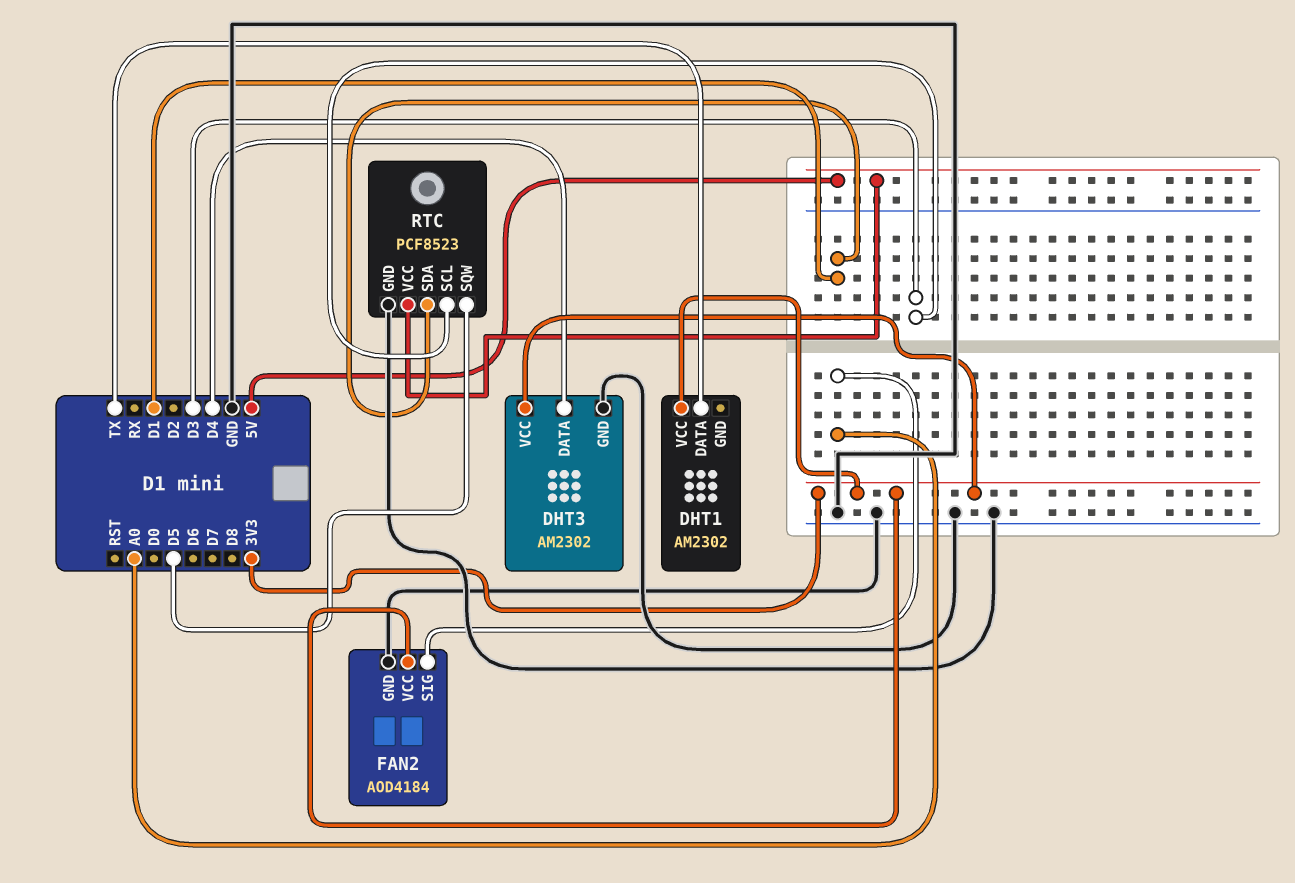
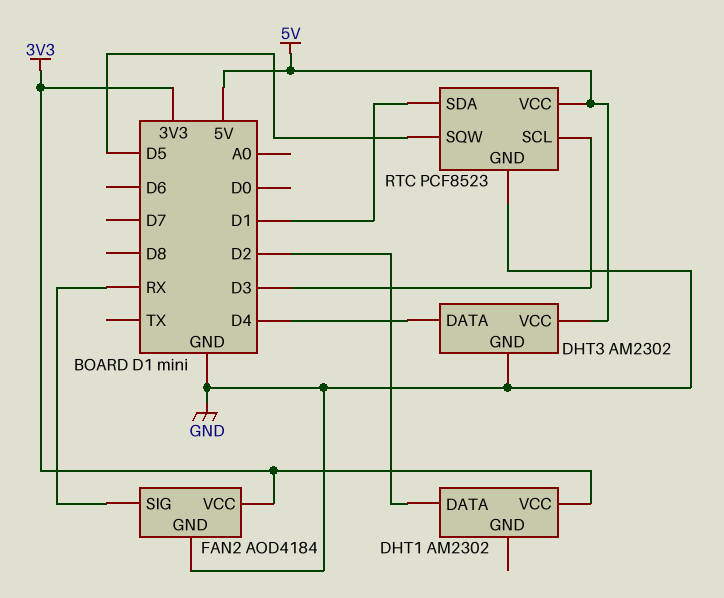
DHT1 pin DATA: TX -> D2
DHT3 pin VCC: 3V3 -> 5V
FAN2 pin SIG: A0 -> RX

